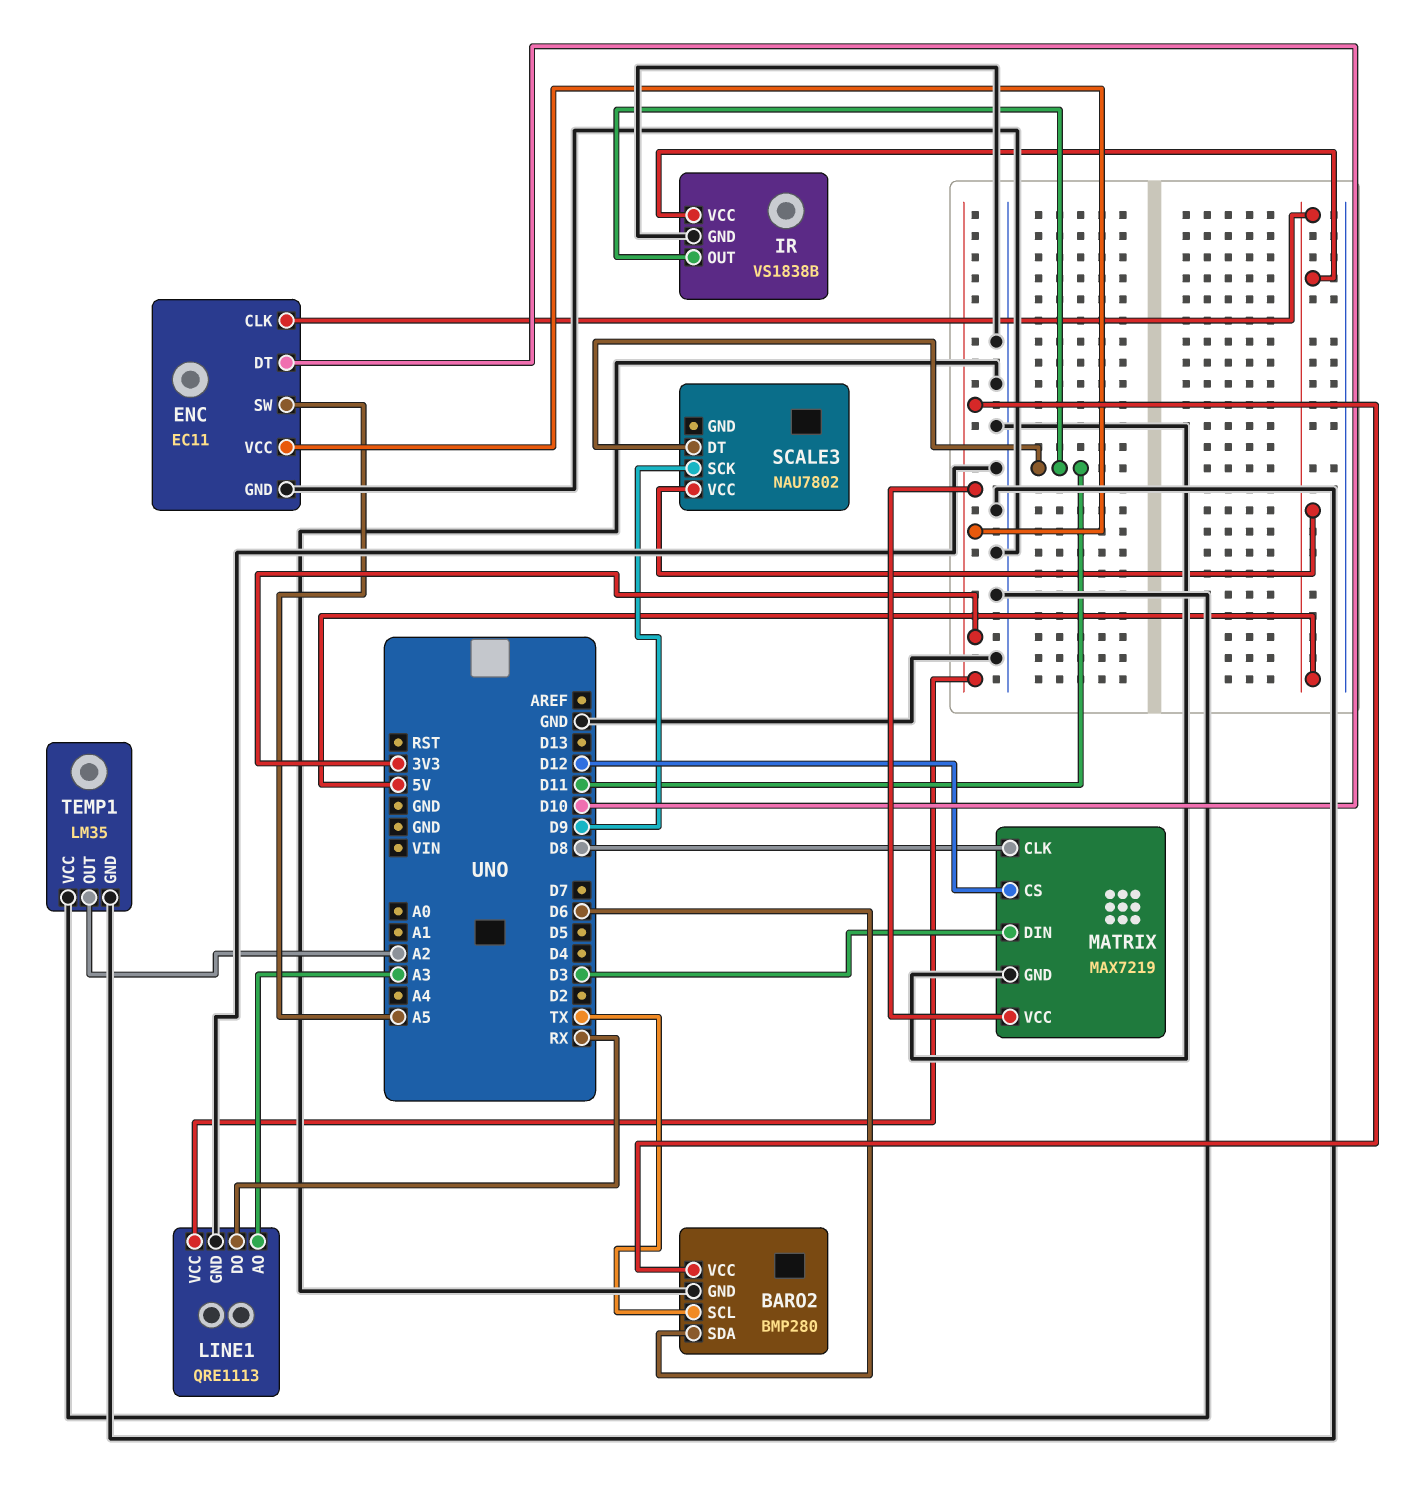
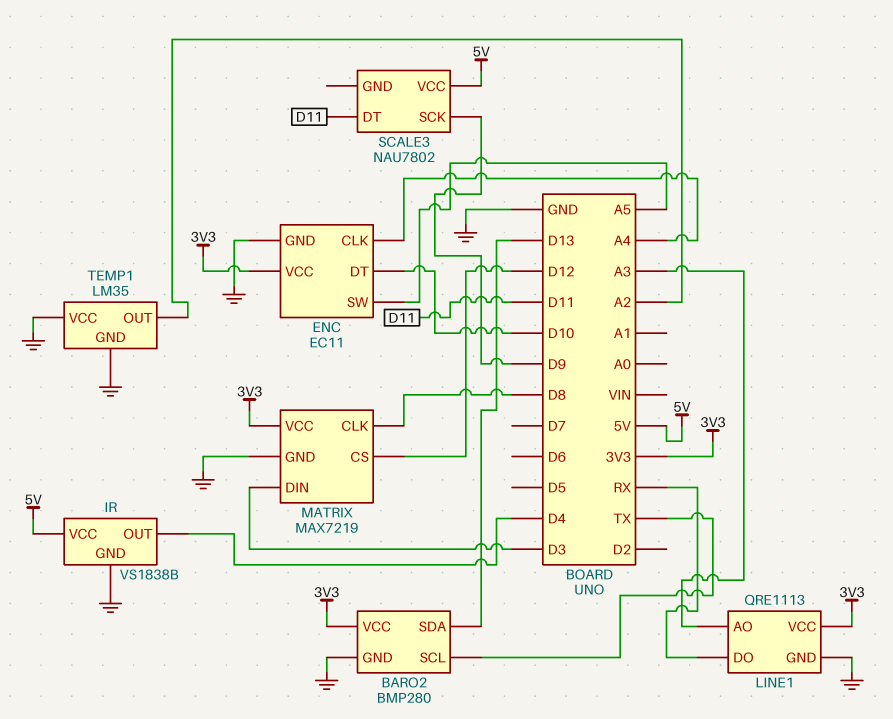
BARO2 pin SDA: D6 -> D13
ENC pin CLK: 5V -> A4
IR pin OUT: D11 -> D4

